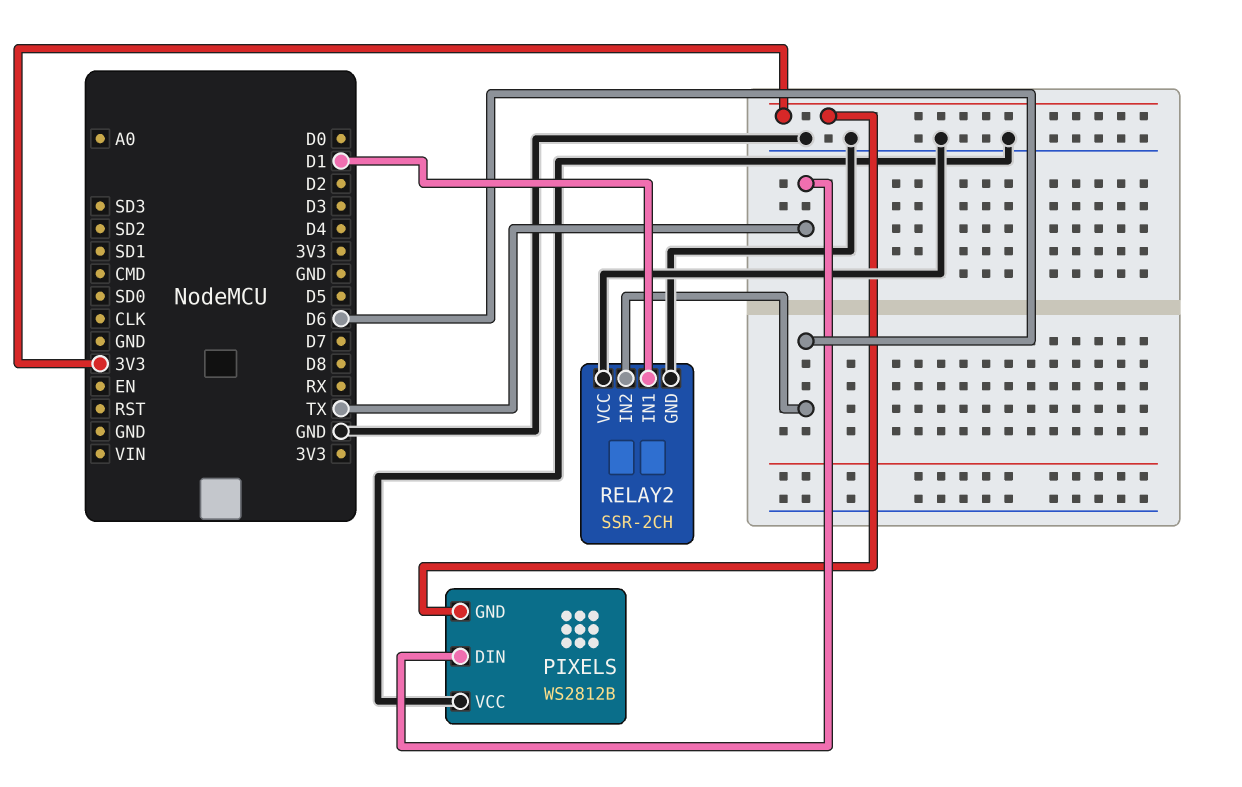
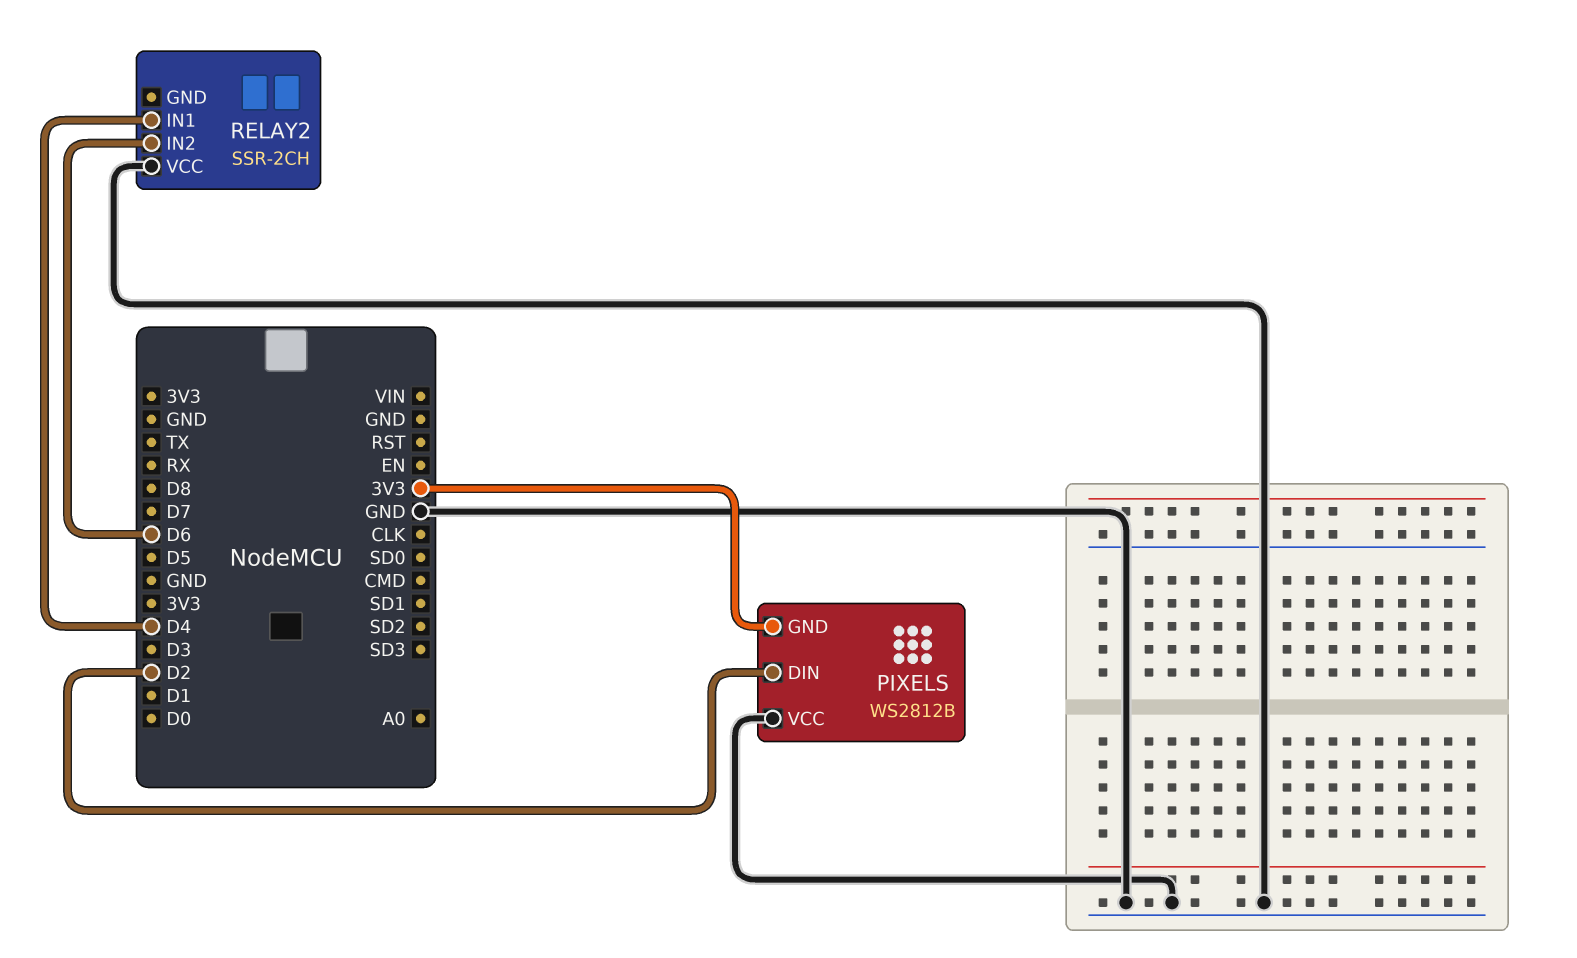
PIXELS pin DIN: TX -> D2
RELAY2 pin GND: GND -> none
RELAY2 pin IN1: D1 -> D4

